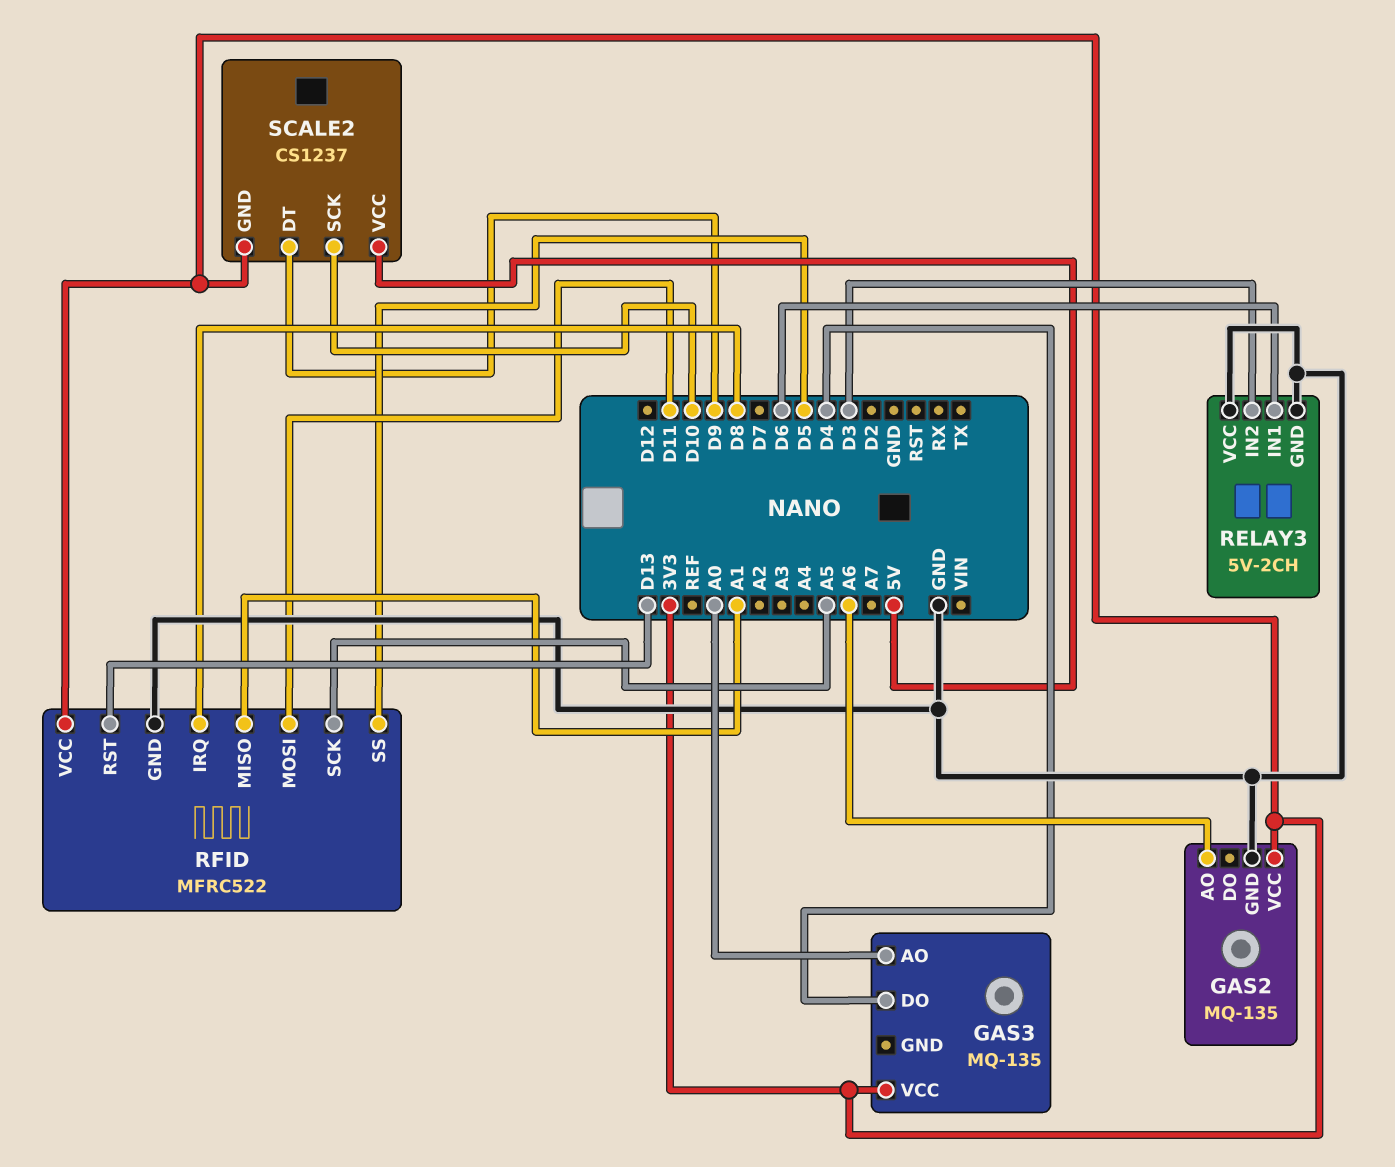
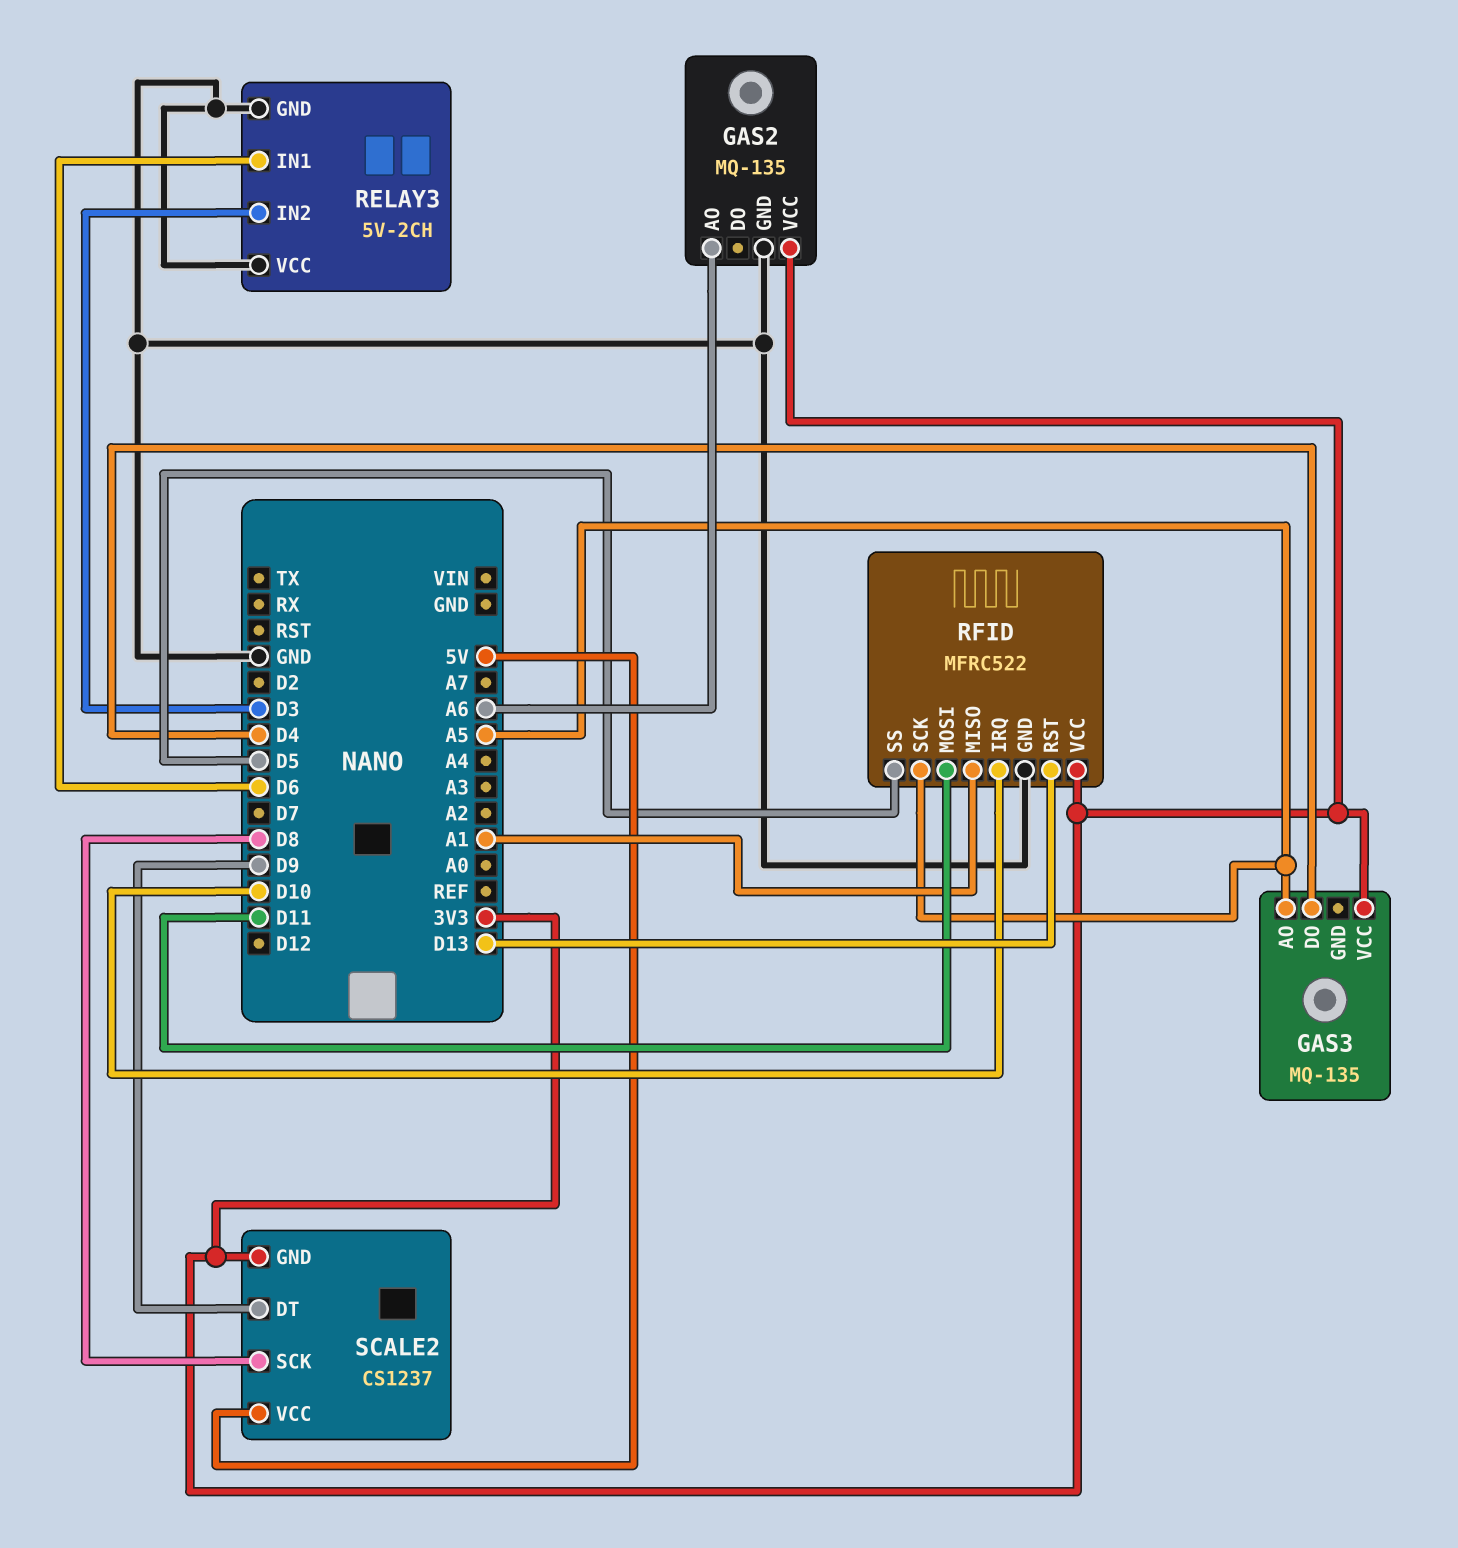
GAS3 pin AO: A0 -> A5
RFID pin IRQ: D8 -> D10
SCALE2 pin SCK: D10 -> D8

